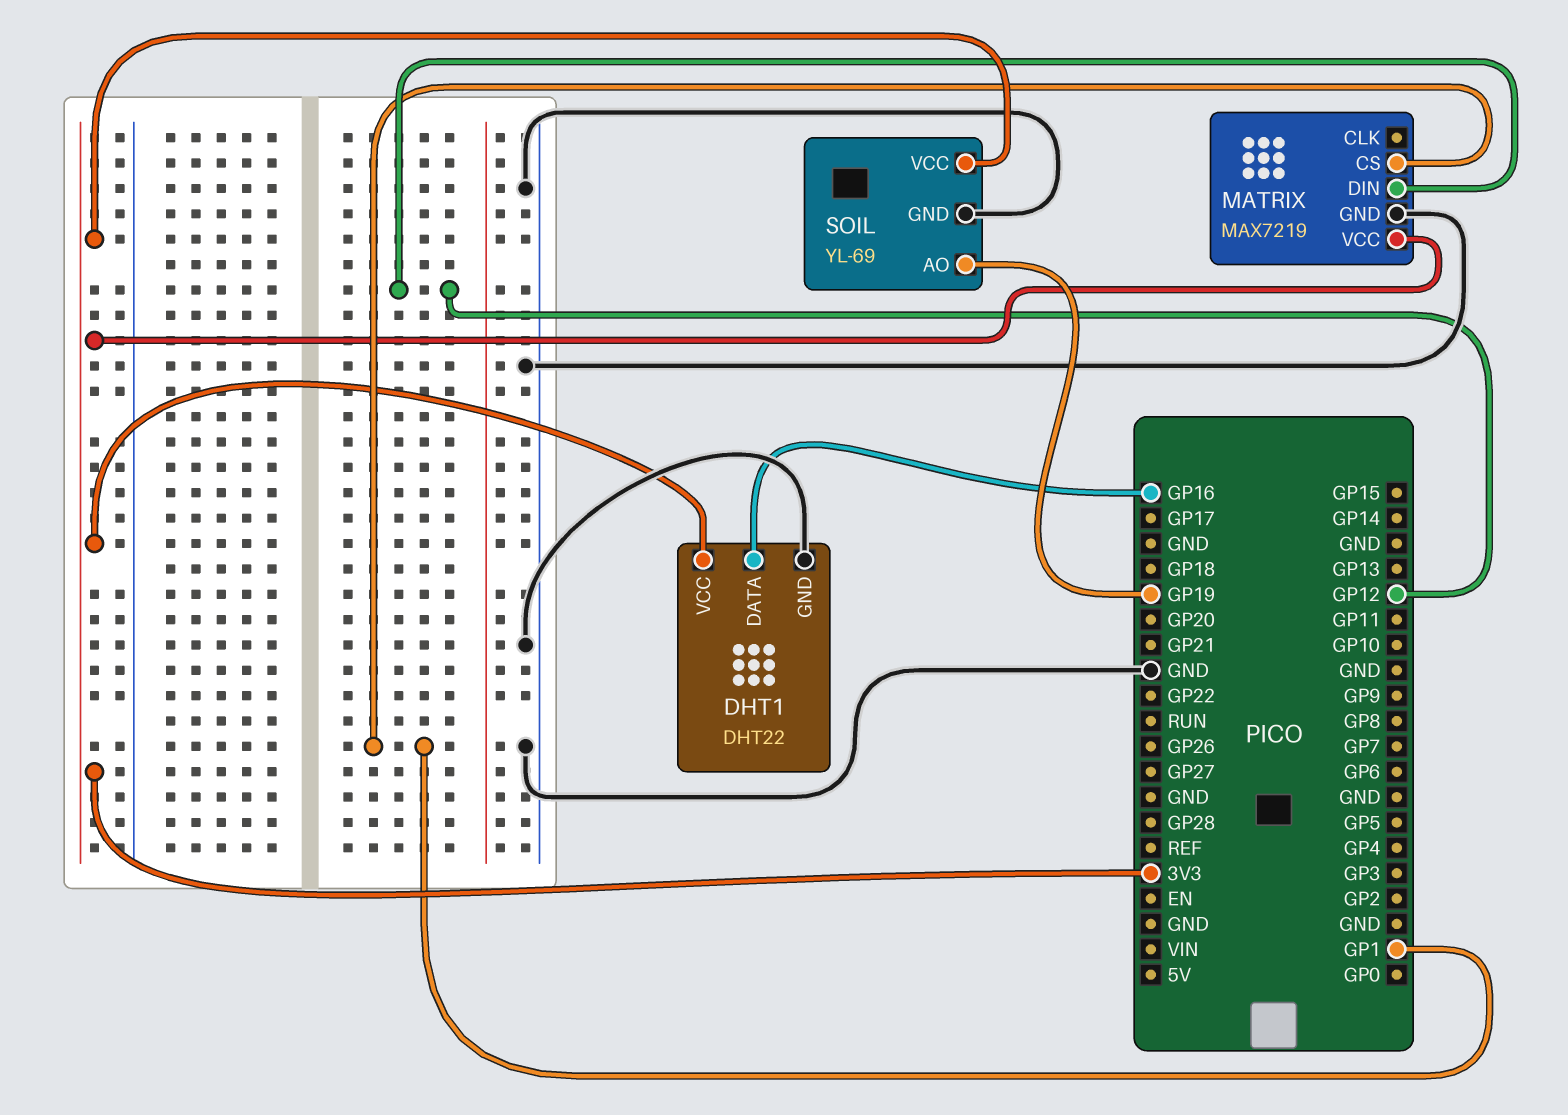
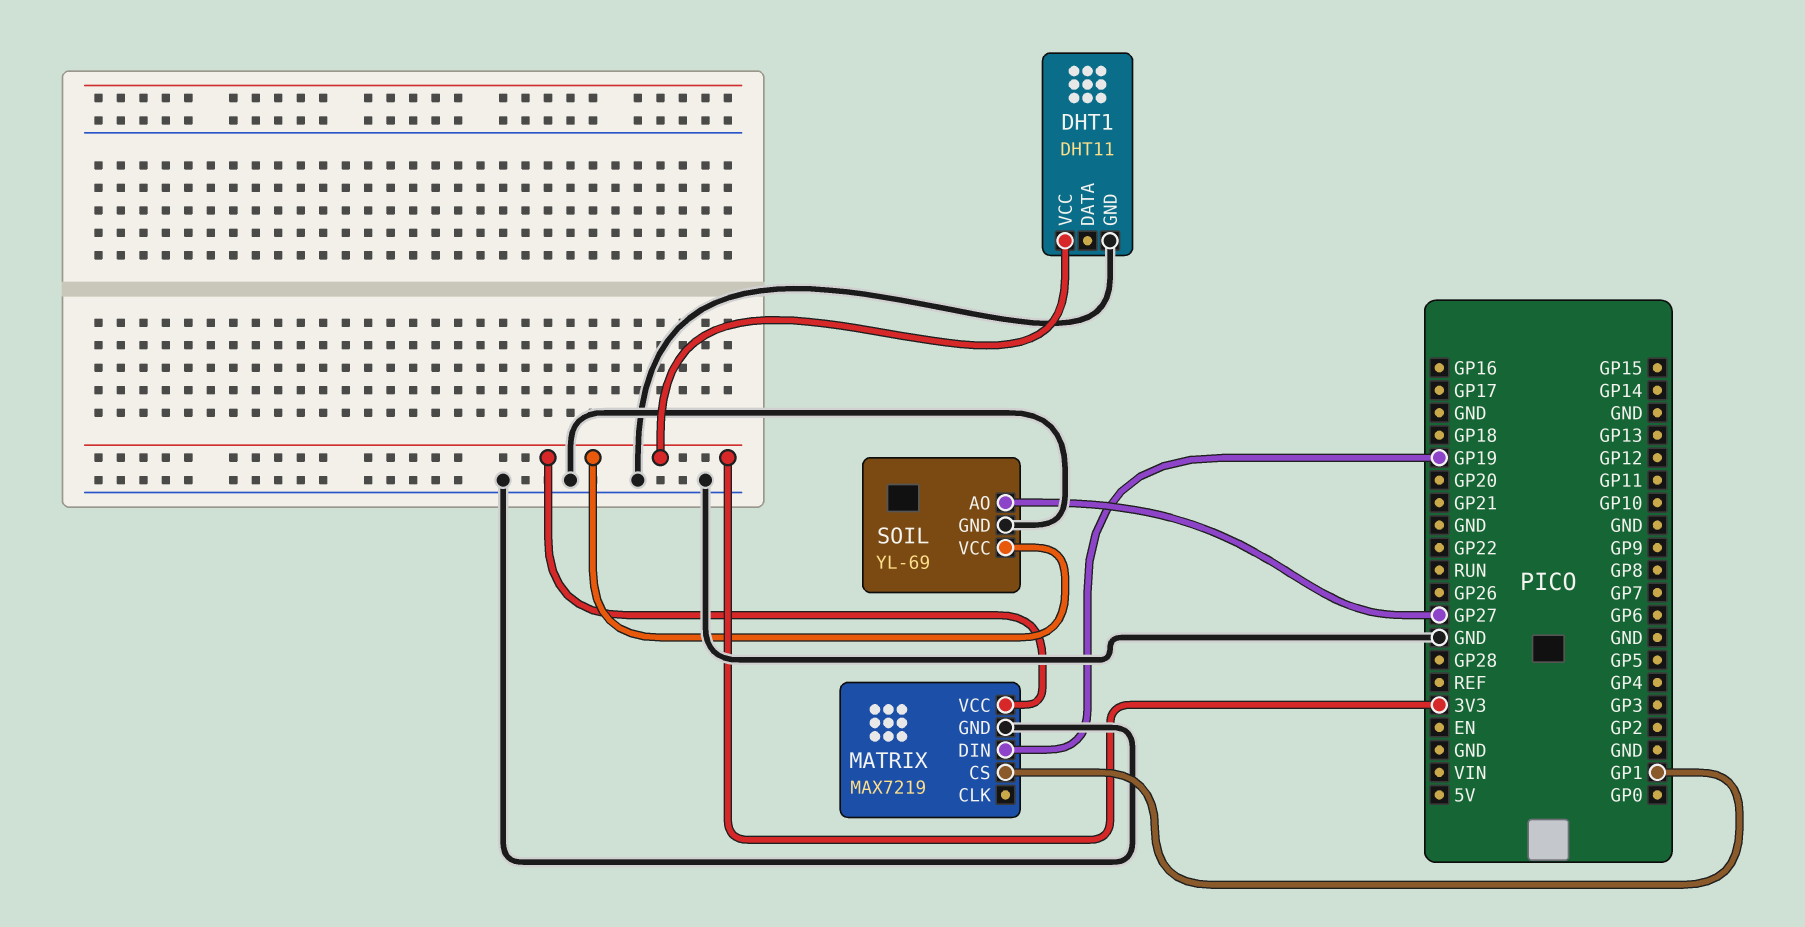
DHT1: DHT22 -> DHT11
DHT1 pin DATA: GP16 -> none
MATRIX pin DIN: GP12 -> GP19
SOIL pin AO: GP19 -> GP27

